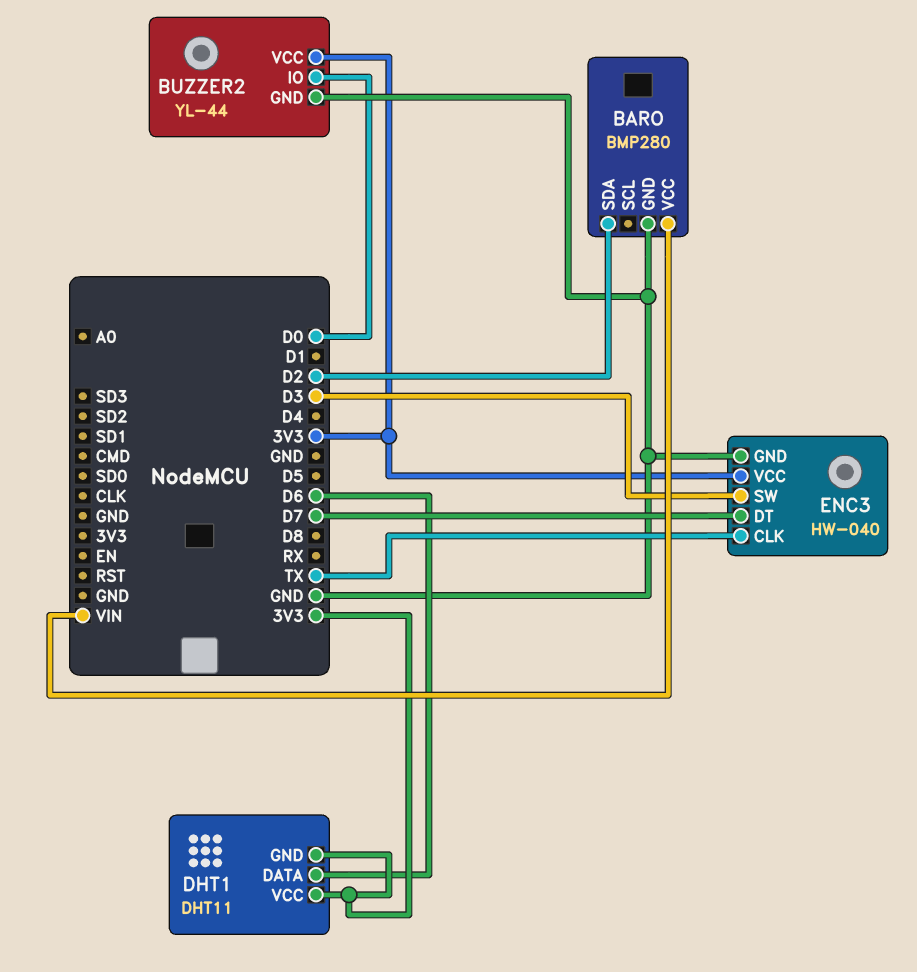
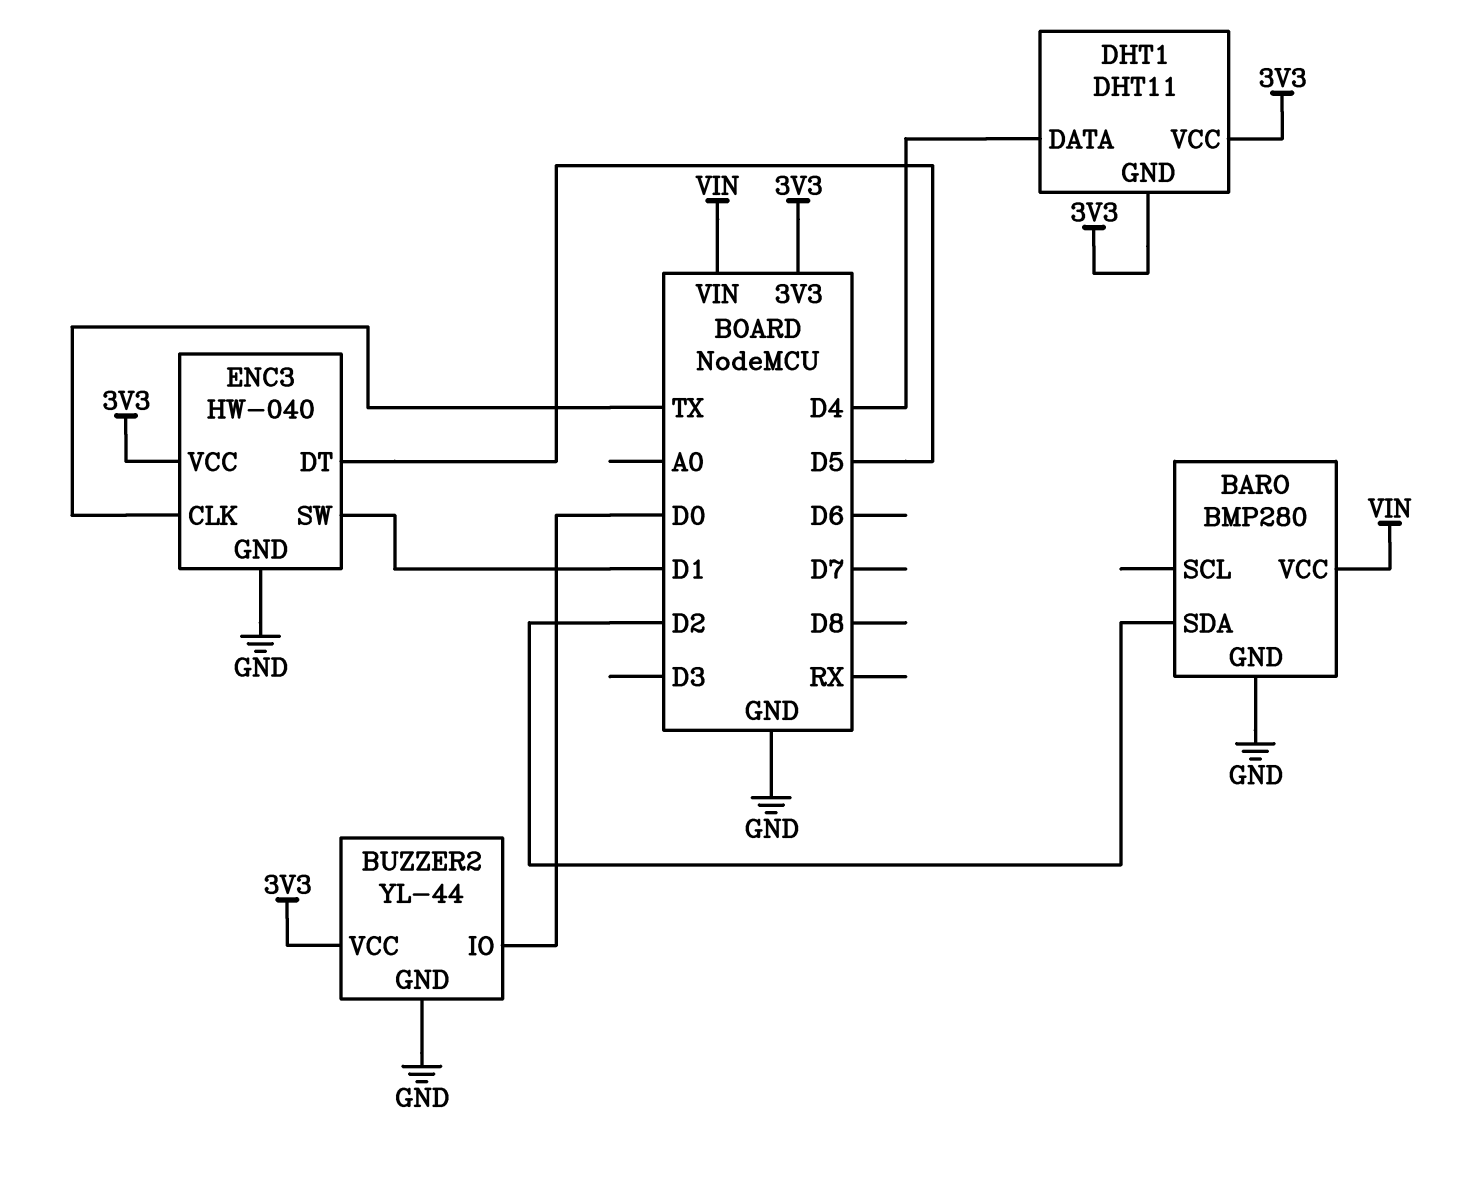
DHT1 pin DATA: D6 -> D4
ENC3 pin DT: D7 -> D5
ENC3 pin SW: D3 -> D1

